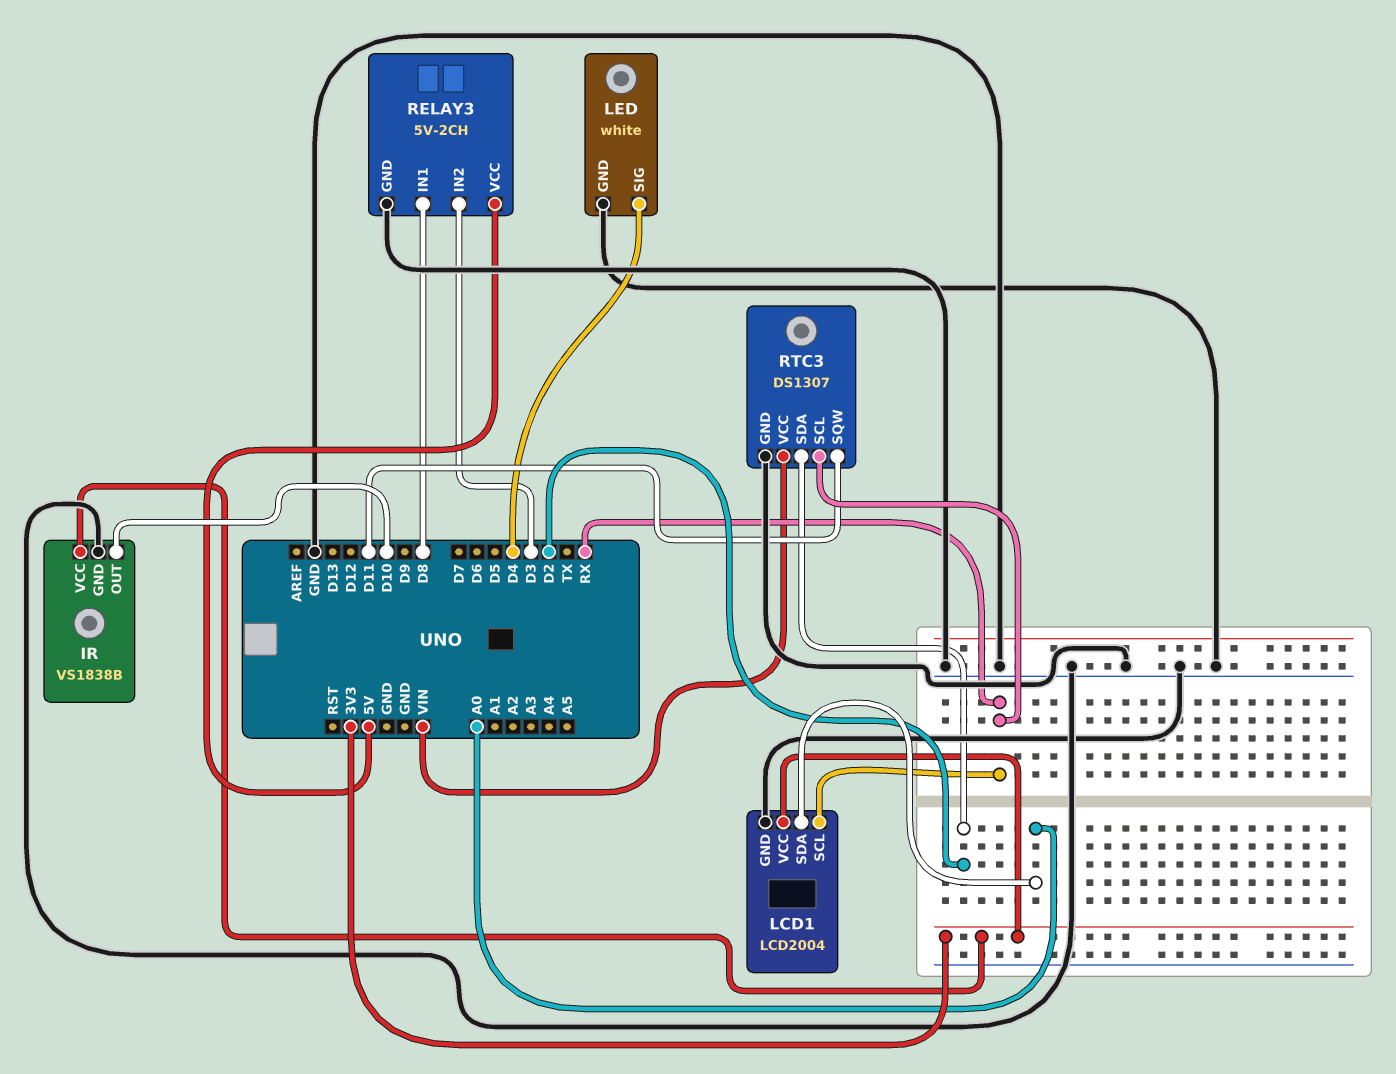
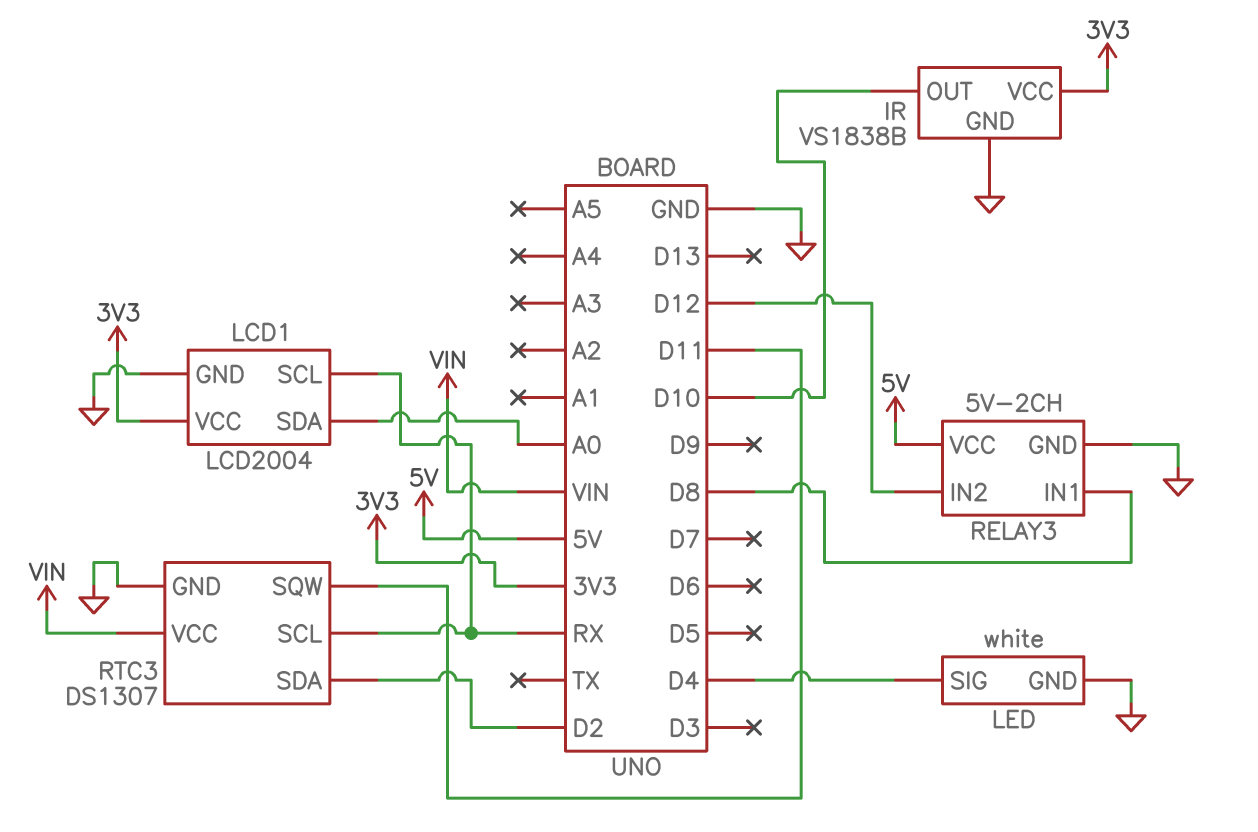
RELAY3 pin IN2: D3 -> D12

